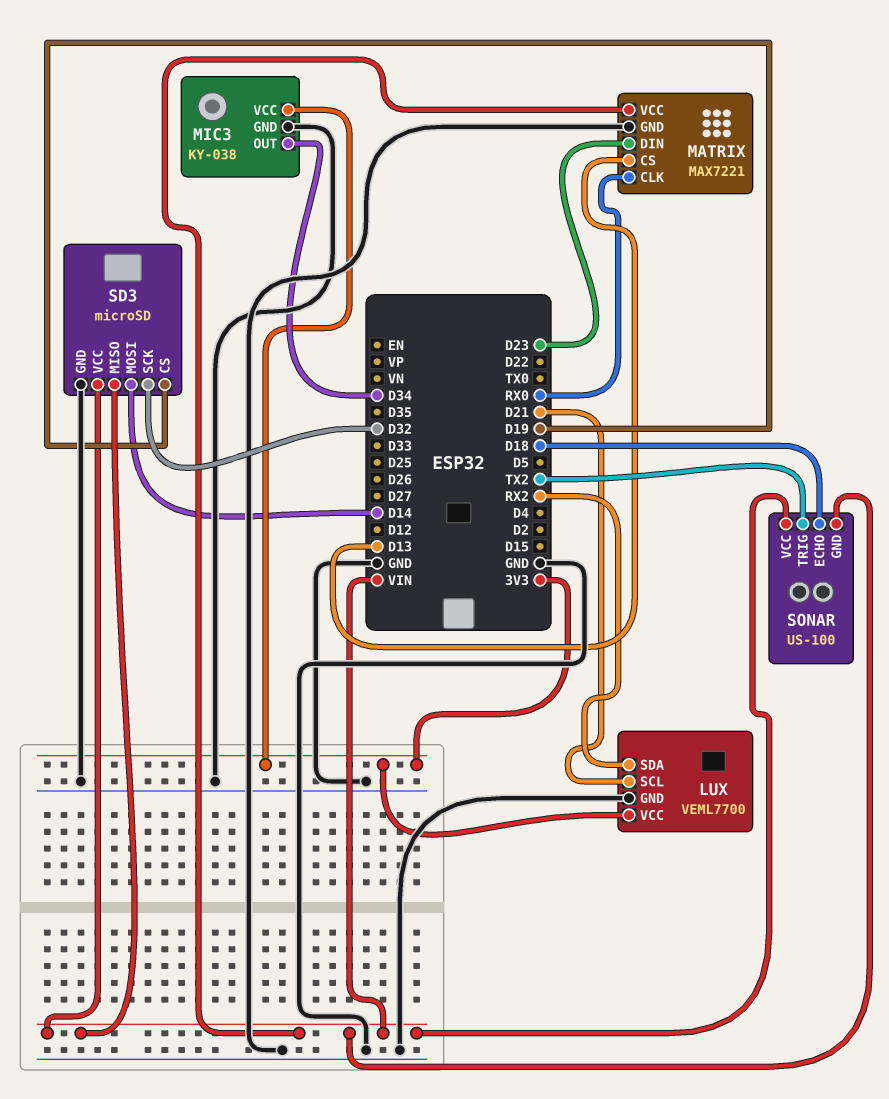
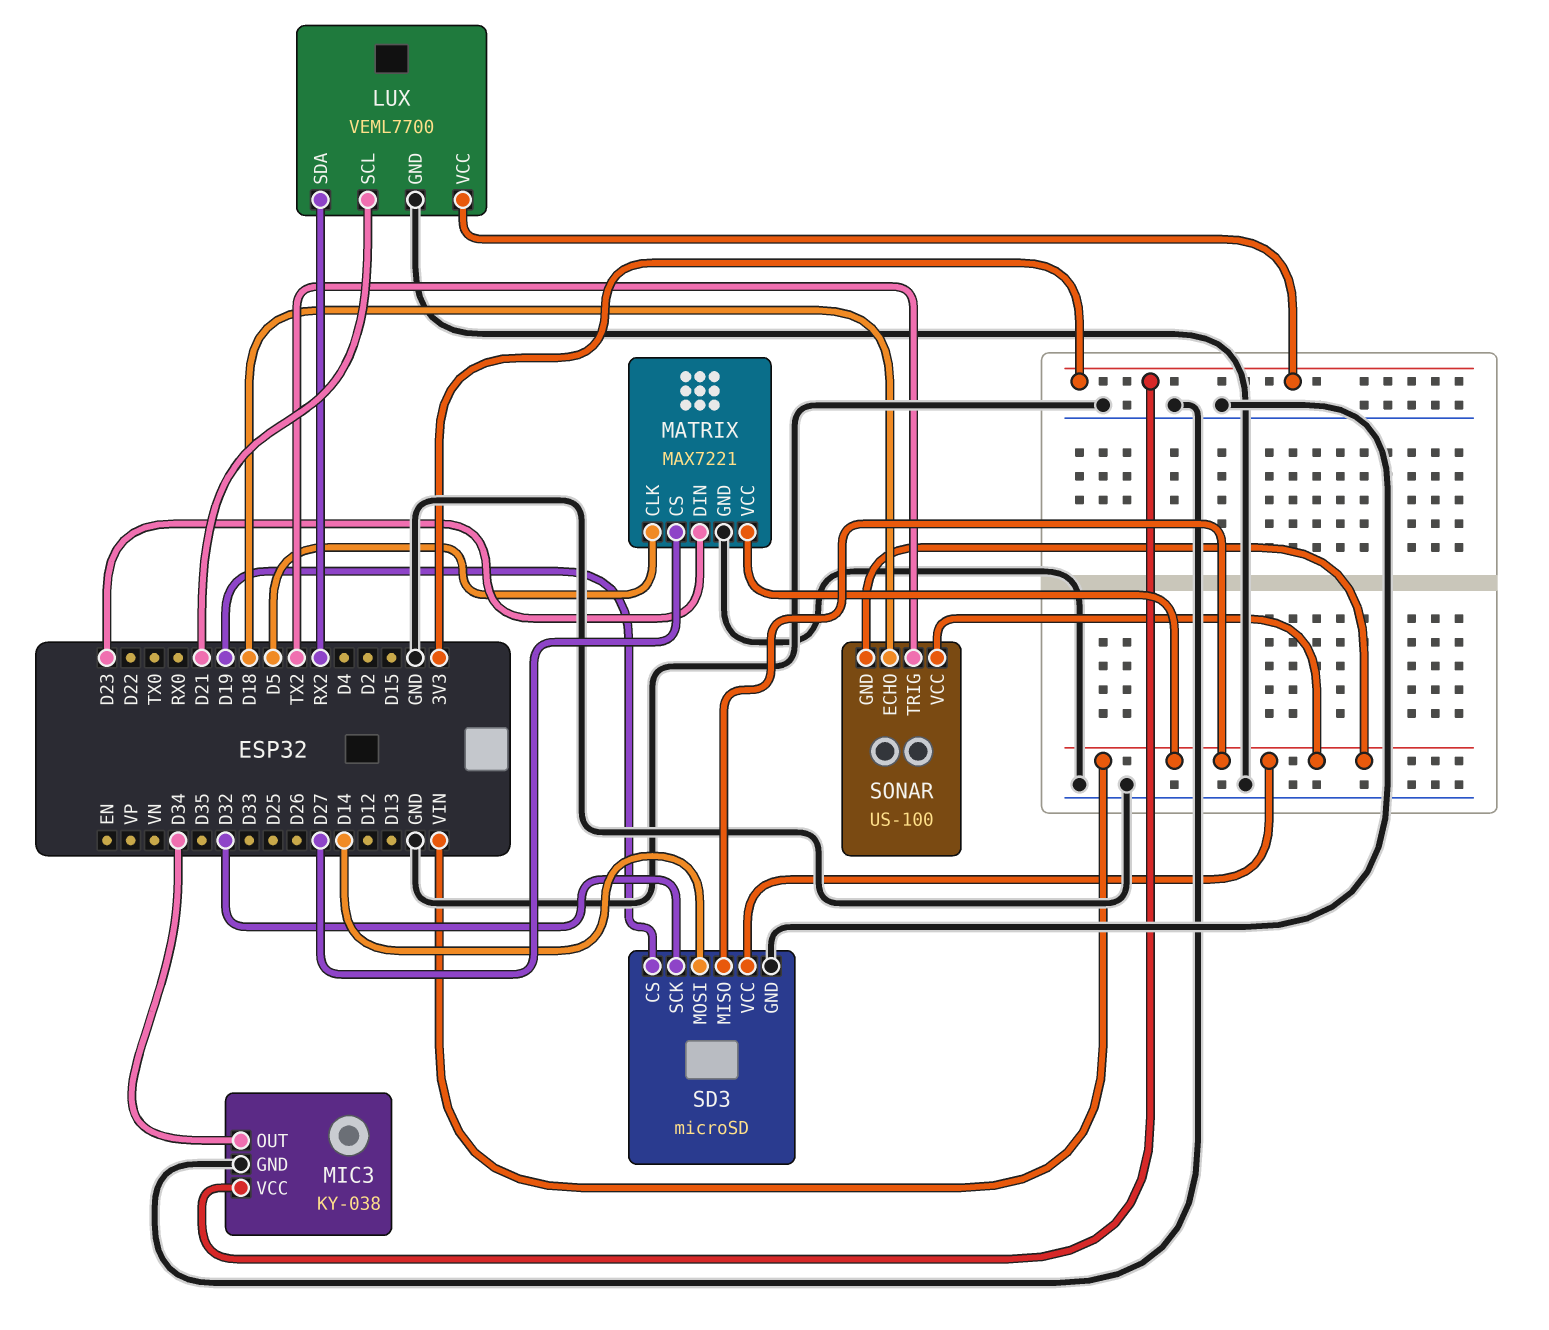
MATRIX pin CLK: RX0 -> D5
MATRIX pin CS: D13 -> D27

